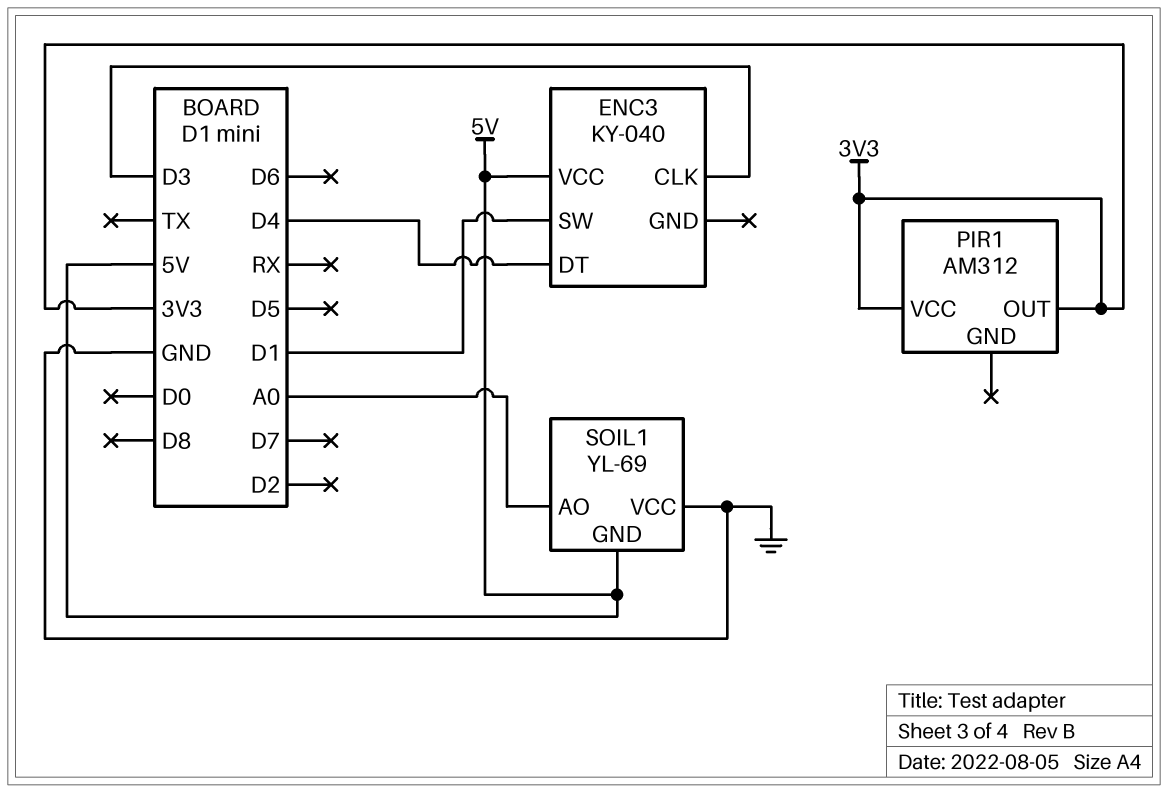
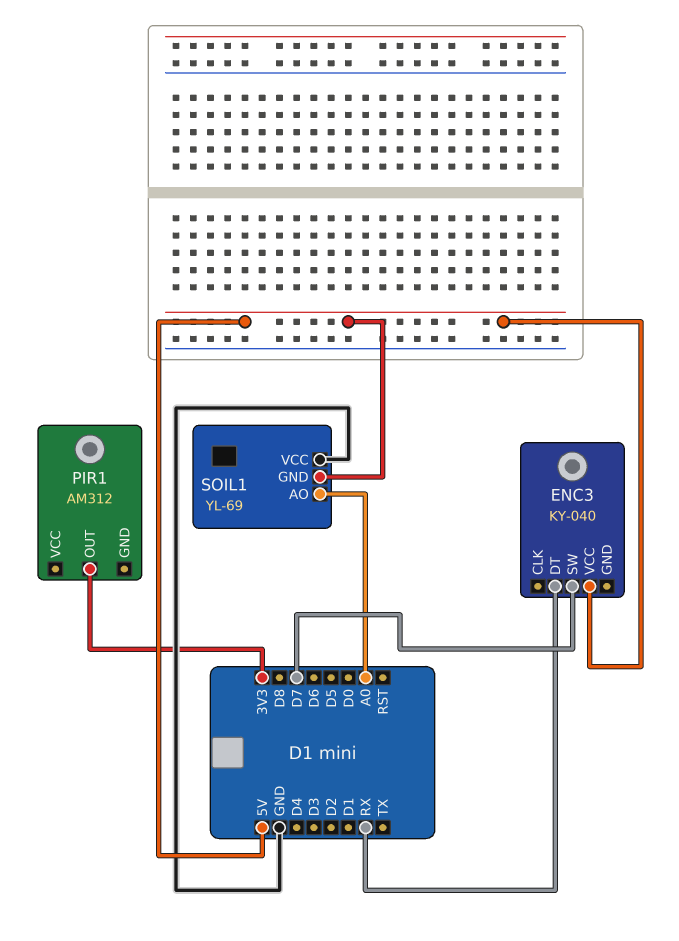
ENC3 pin CLK: D3 -> none
ENC3 pin DT: D4 -> RX
ENC3 pin SW: D1 -> D7
PIR1 pin VCC: 3V3 -> none

